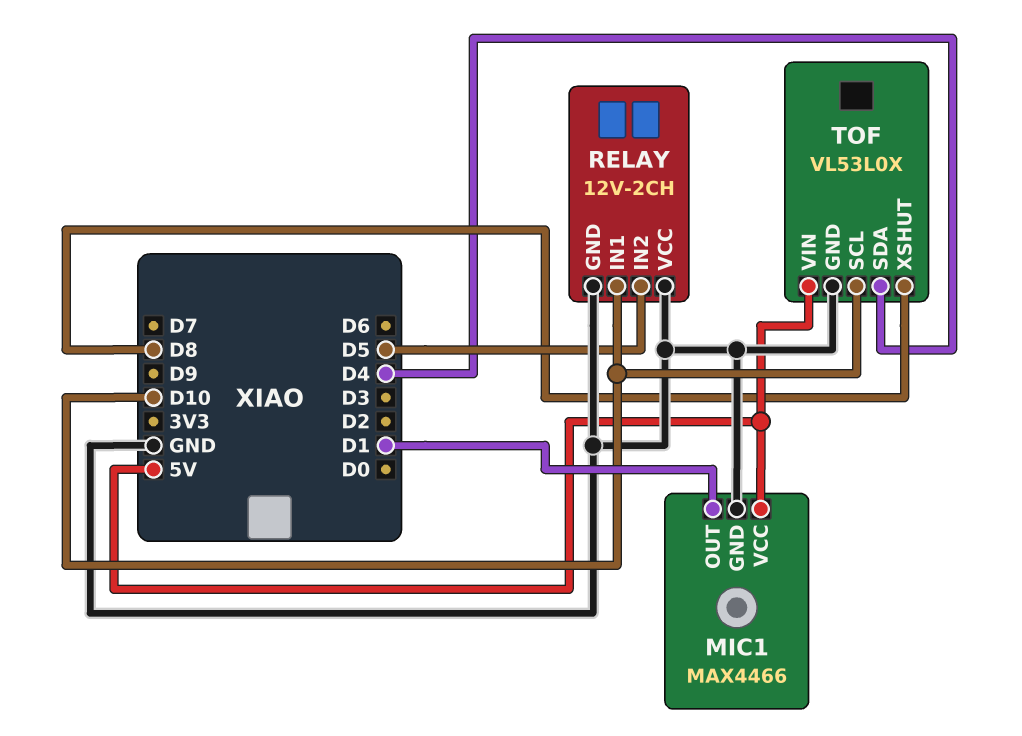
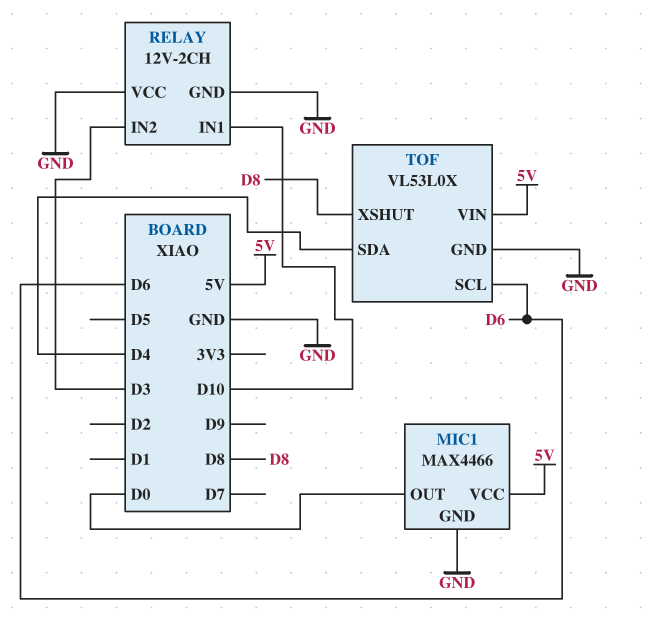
MIC1 pin OUT: D1 -> D0
RELAY pin IN2: D5 -> D3
TOF pin SCL: D10 -> D6

